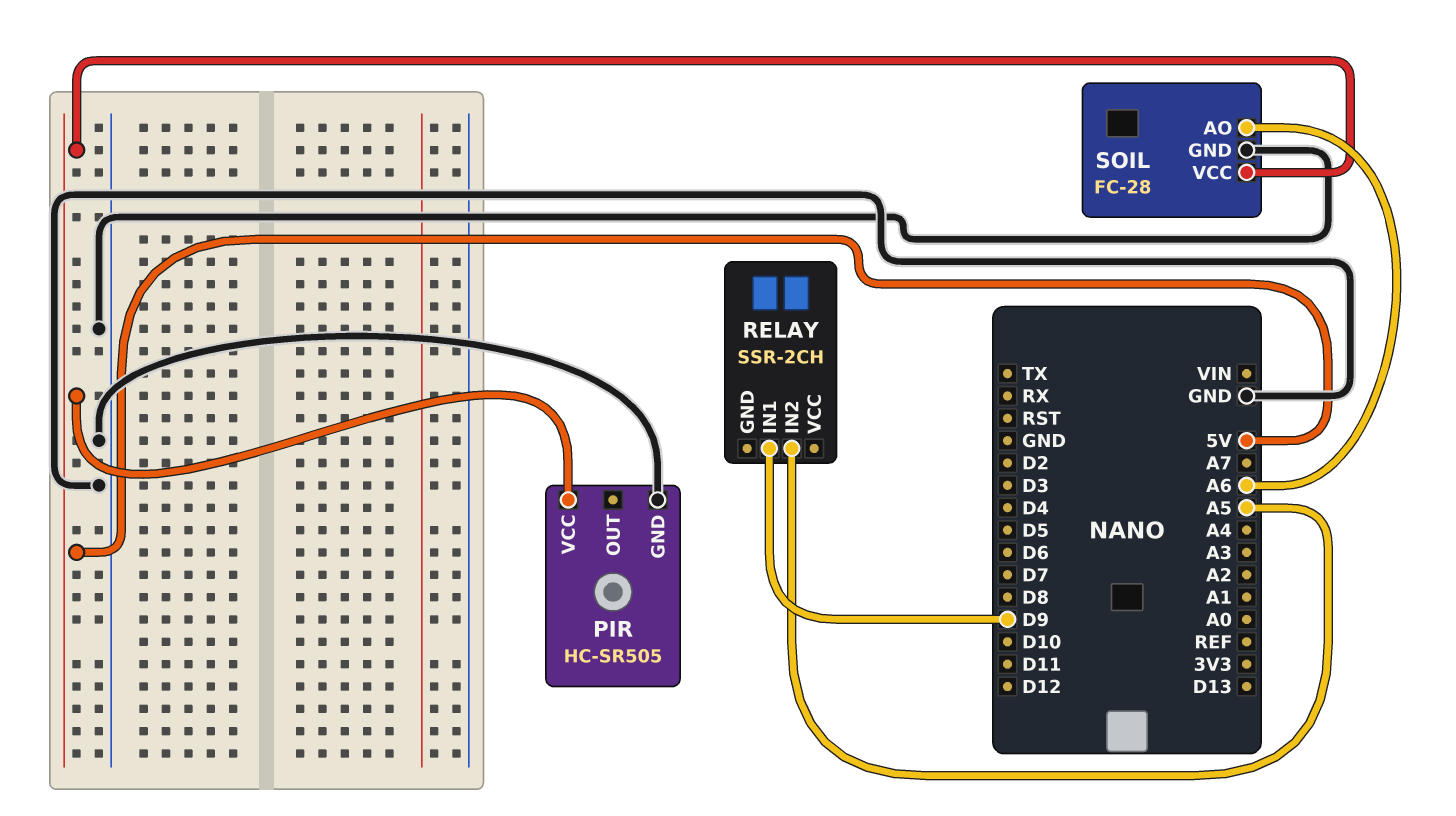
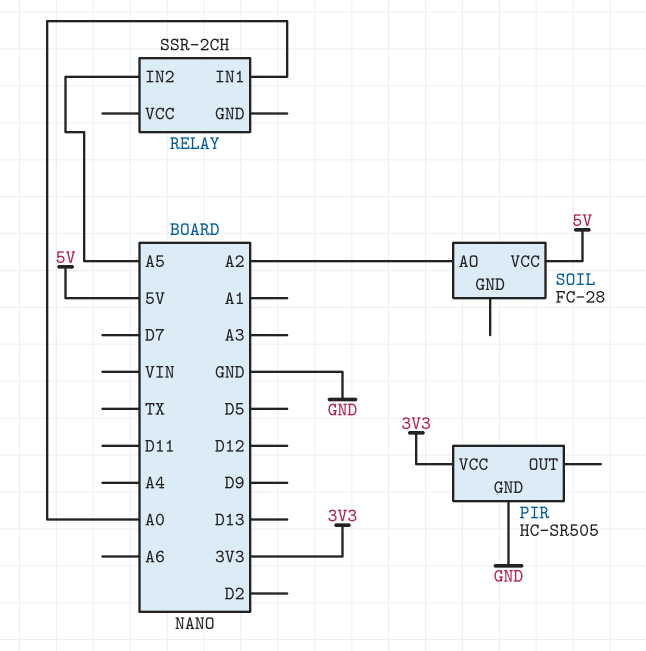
PIR pin VCC: 5V -> 3V3
RELAY pin IN1: D9 -> A0
SOIL pin AO: A6 -> A2
SOIL pin GND: GND -> none

